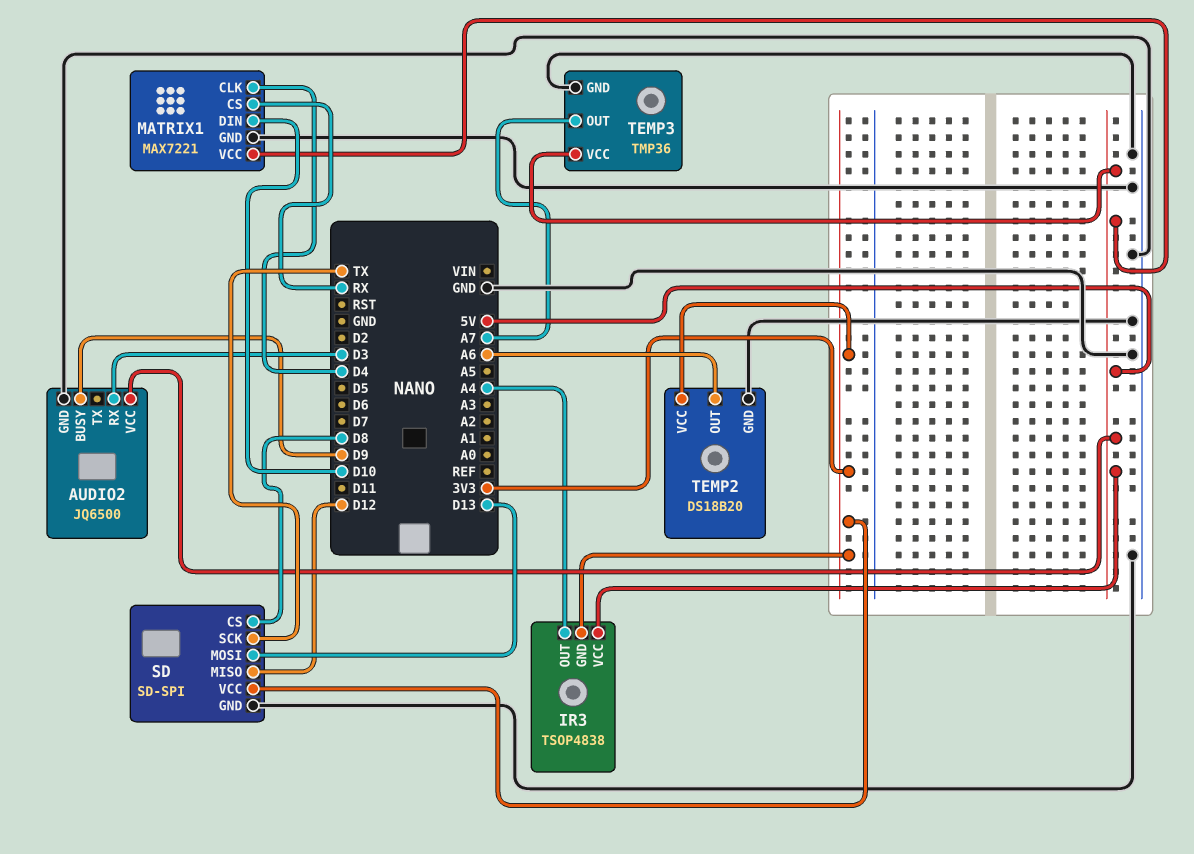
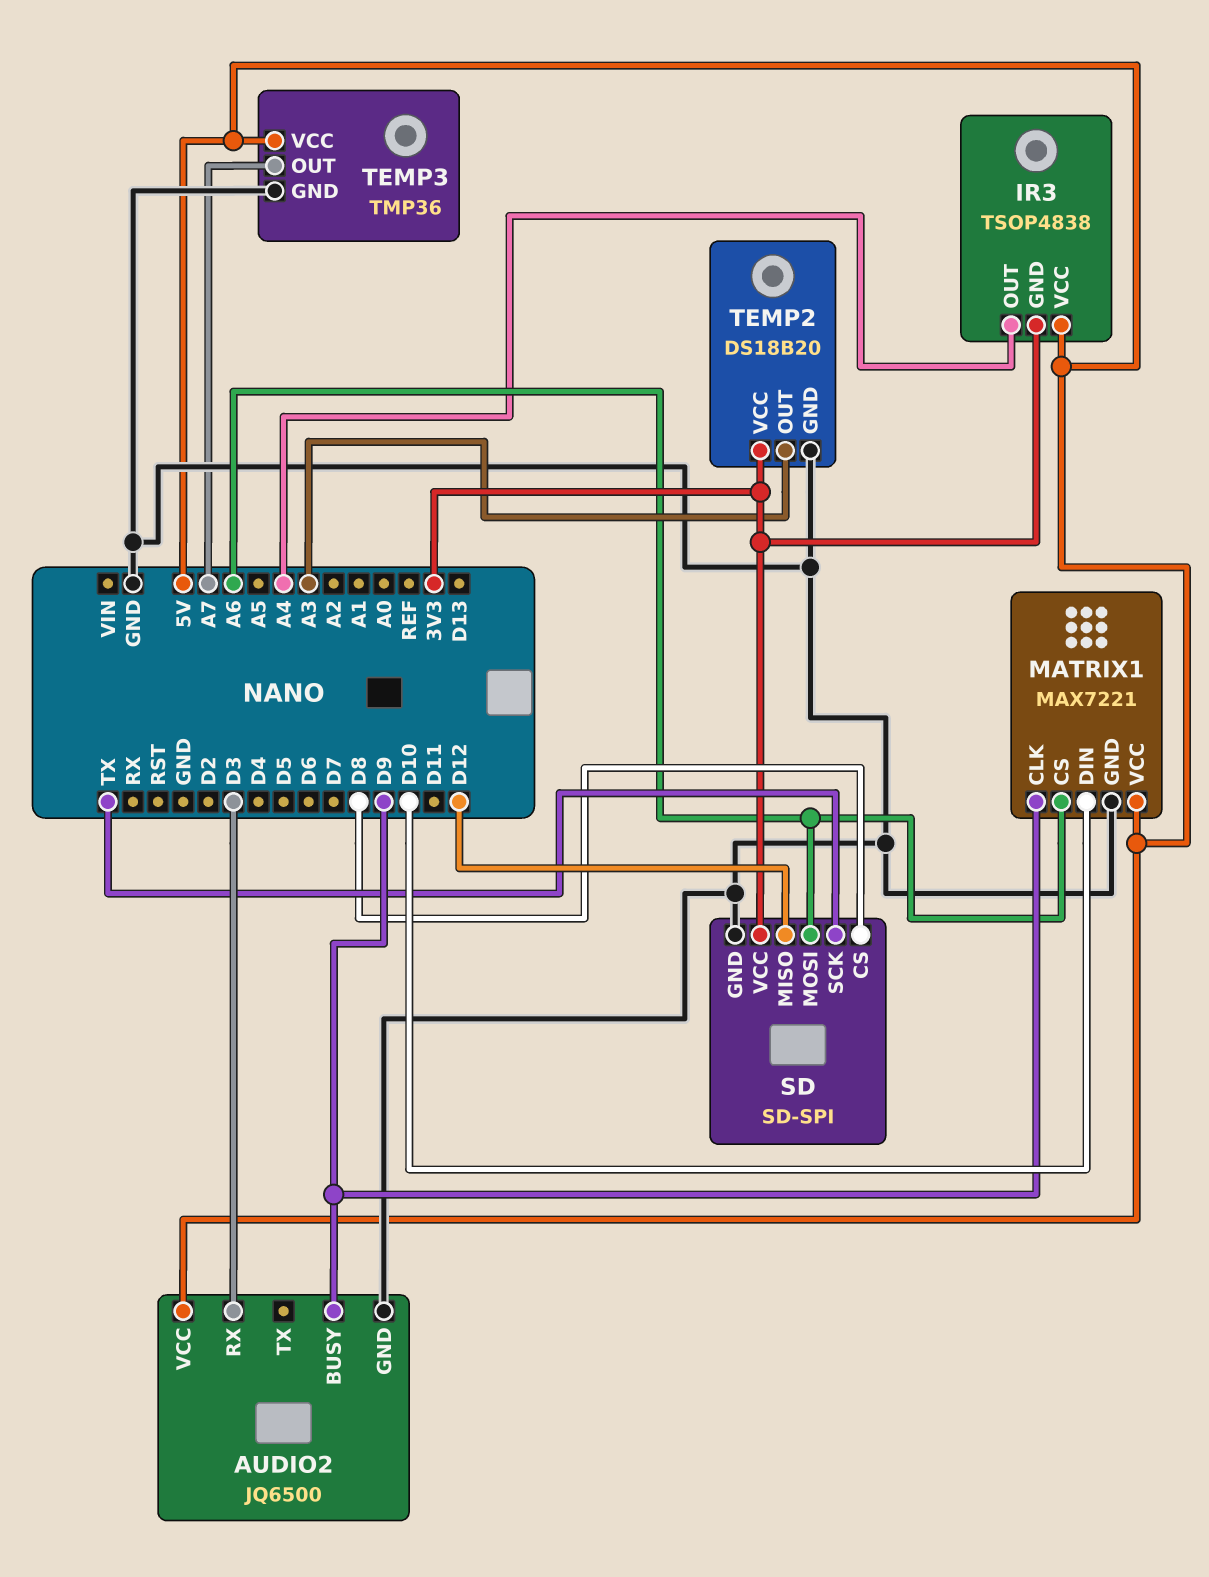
MATRIX1 pin CLK: D4 -> D9
MATRIX1 pin CS: RX -> A6
SD pin MOSI: D13 -> A6
TEMP2 pin OUT: A6 -> A3

